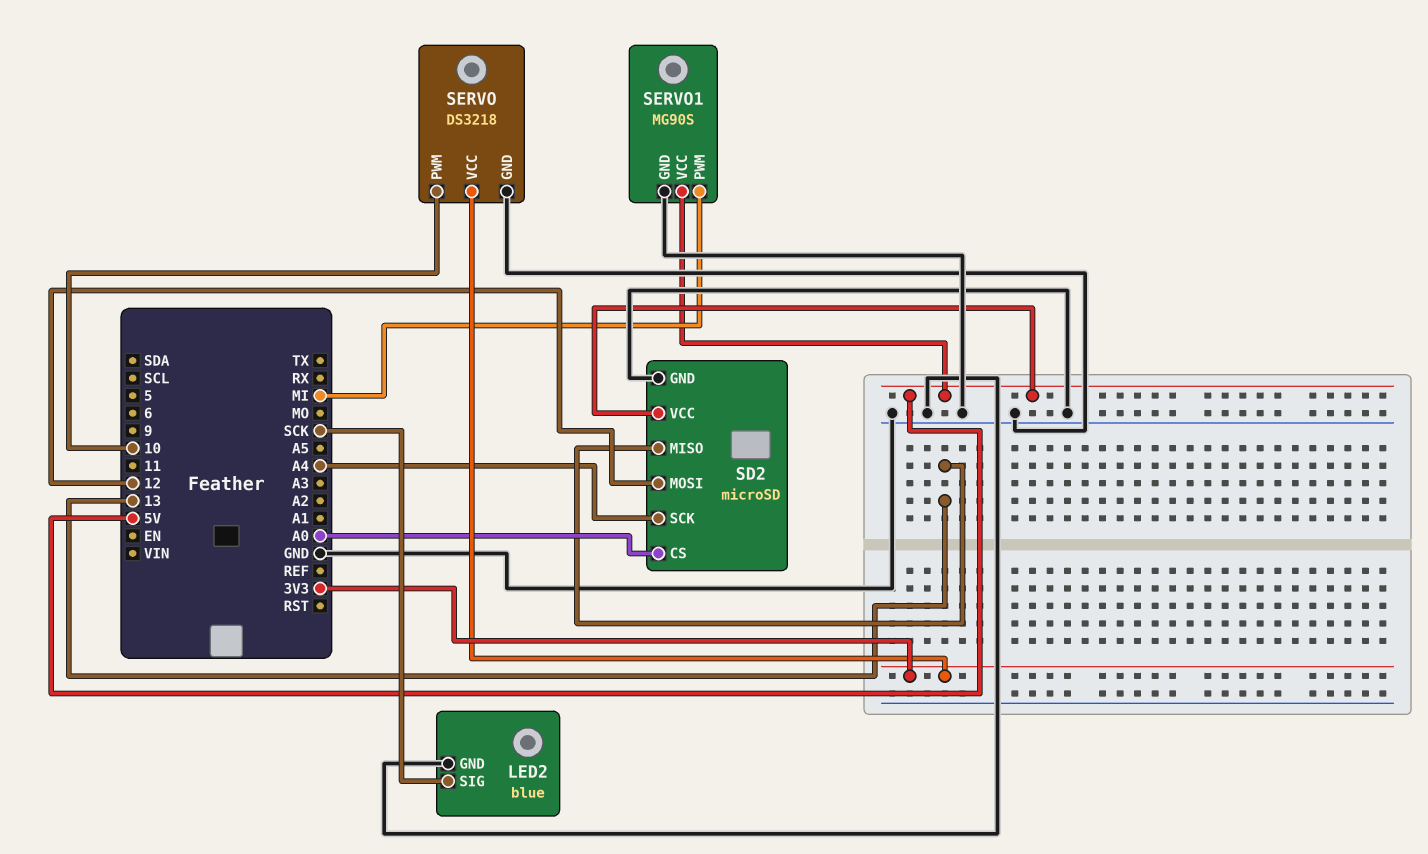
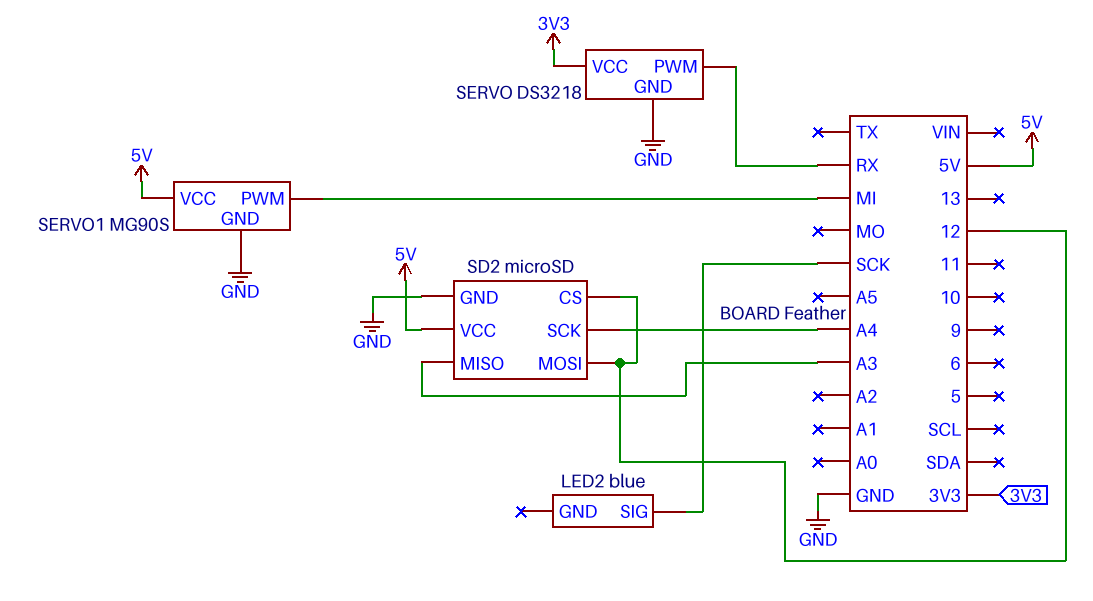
LED2 pin GND: GND -> none
SD2 pin CS: A0 -> 12
SD2 pin MISO: 13 -> A3
SERVO pin PWM: 10 -> RX

